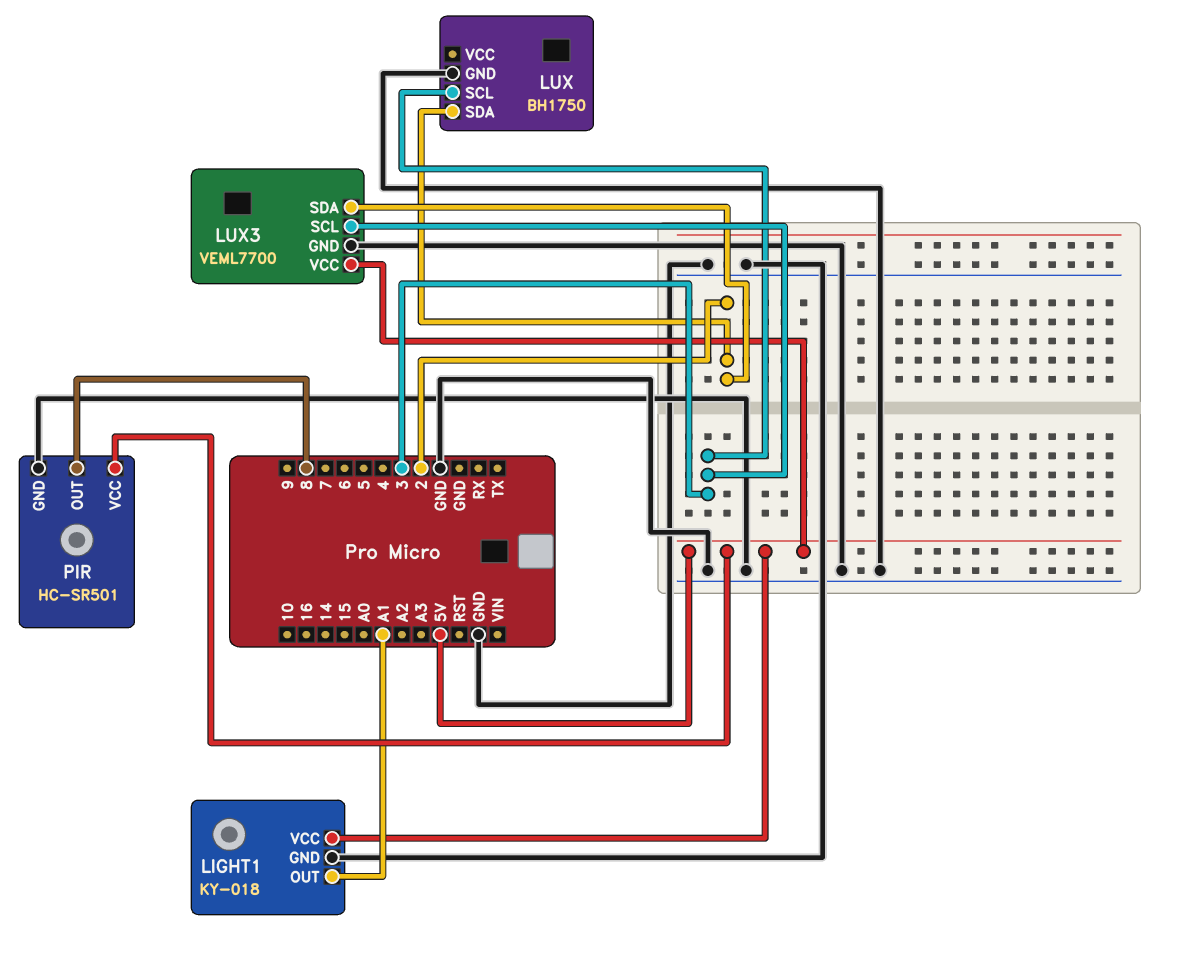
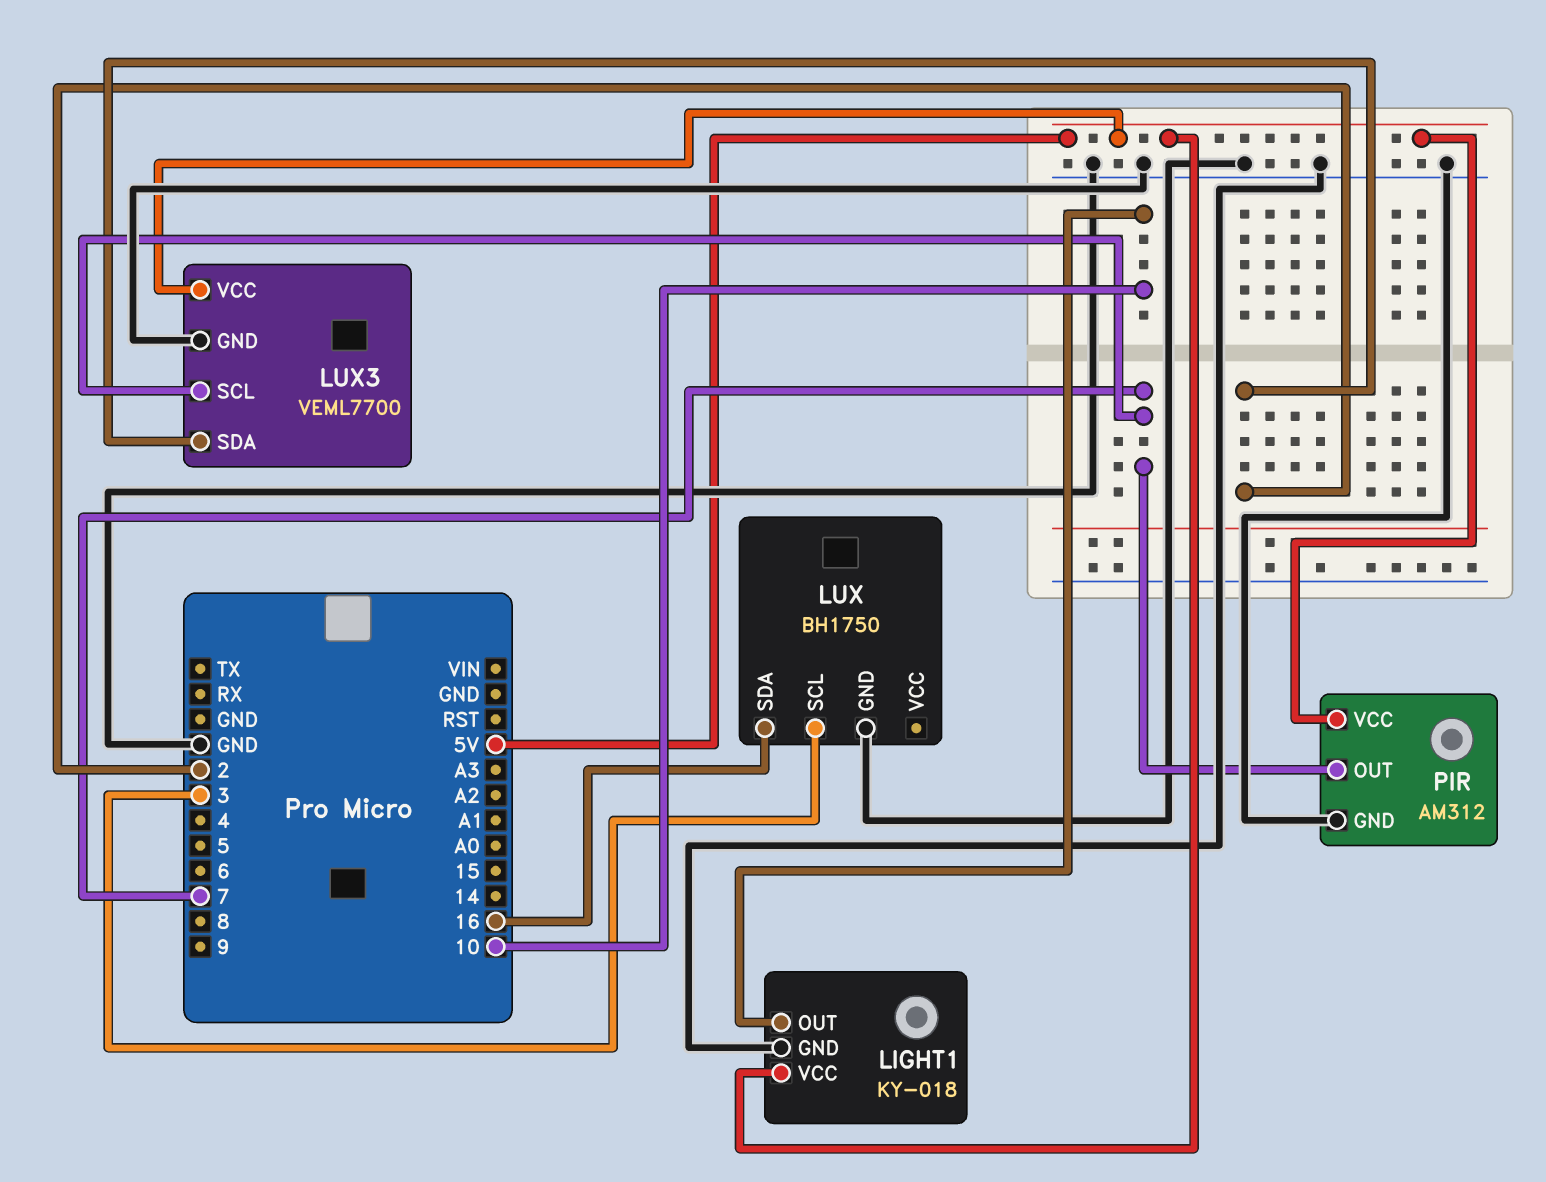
LIGHT1 pin OUT: A1 -> 10
LUX pin SDA: 2 -> 16
LUX3 pin SCL: 3 -> 7
PIR: HC-SR501 -> AM312
PIR pin OUT: 8 -> 7

